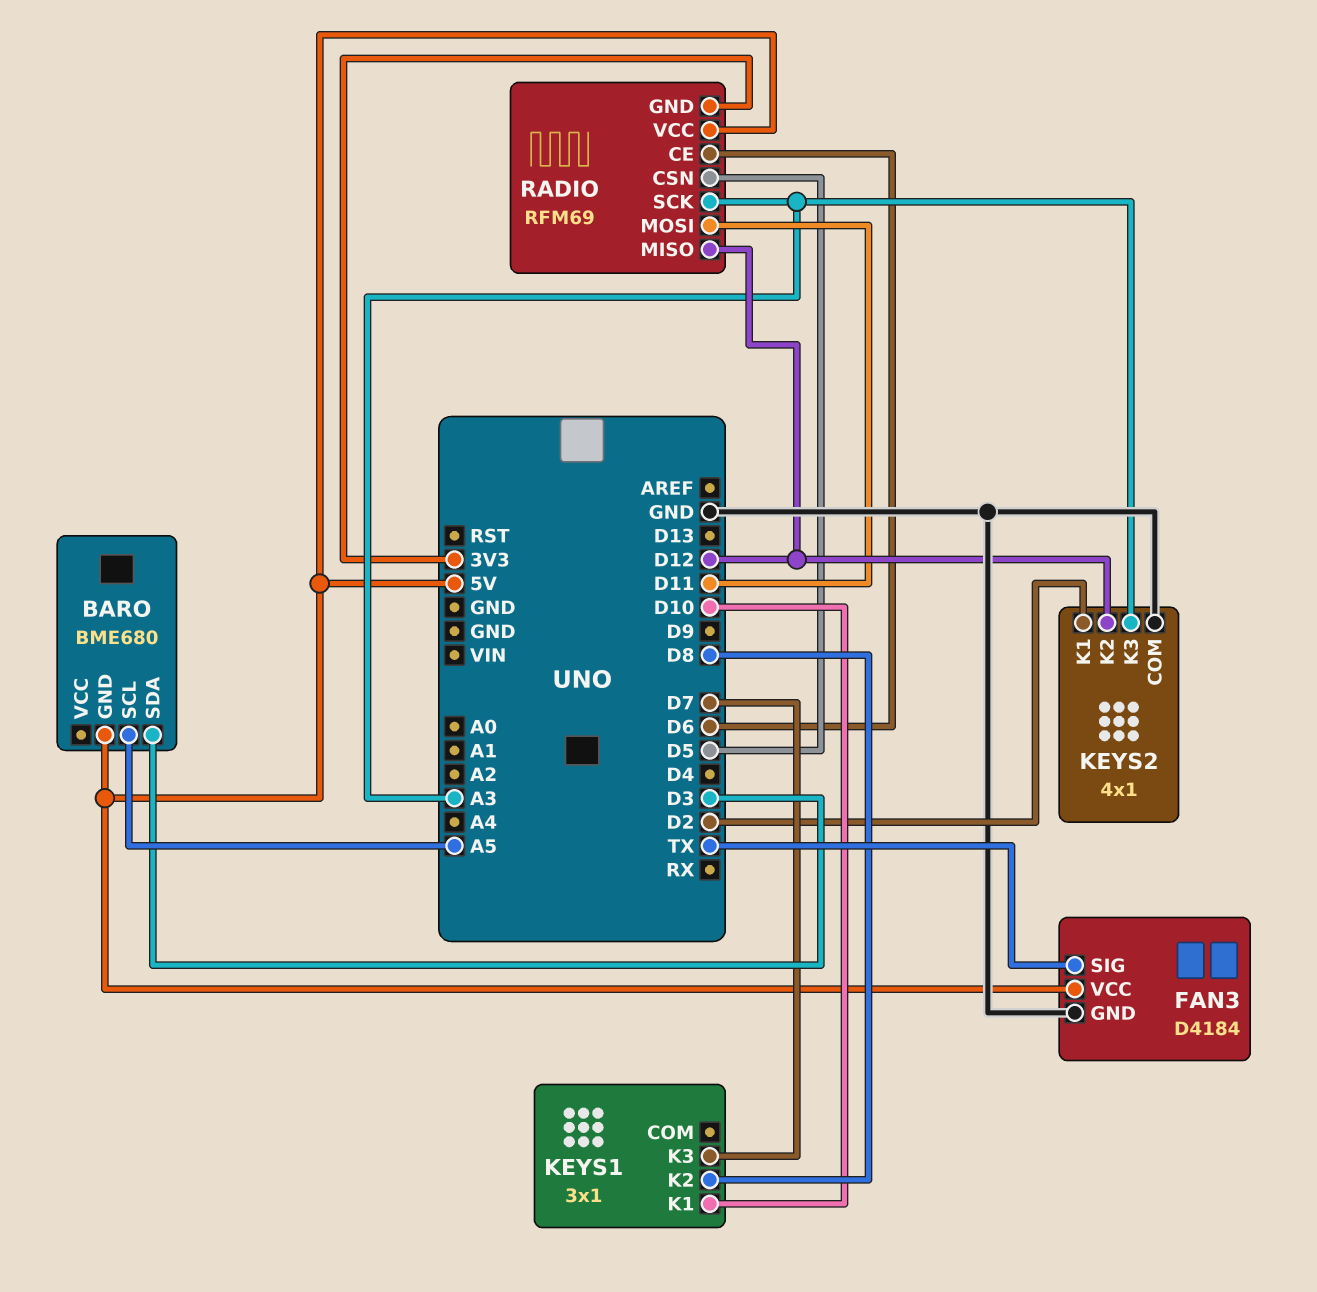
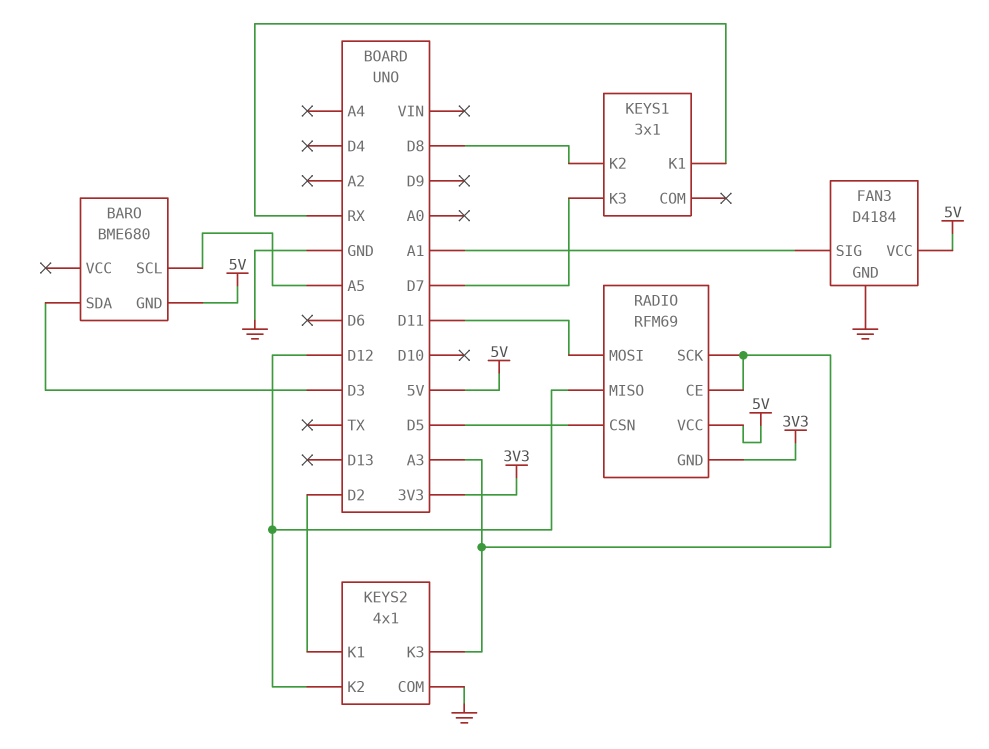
FAN3 pin SIG: TX -> A1
KEYS1 pin K1: D10 -> RX
RADIO pin CE: D6 -> A3

